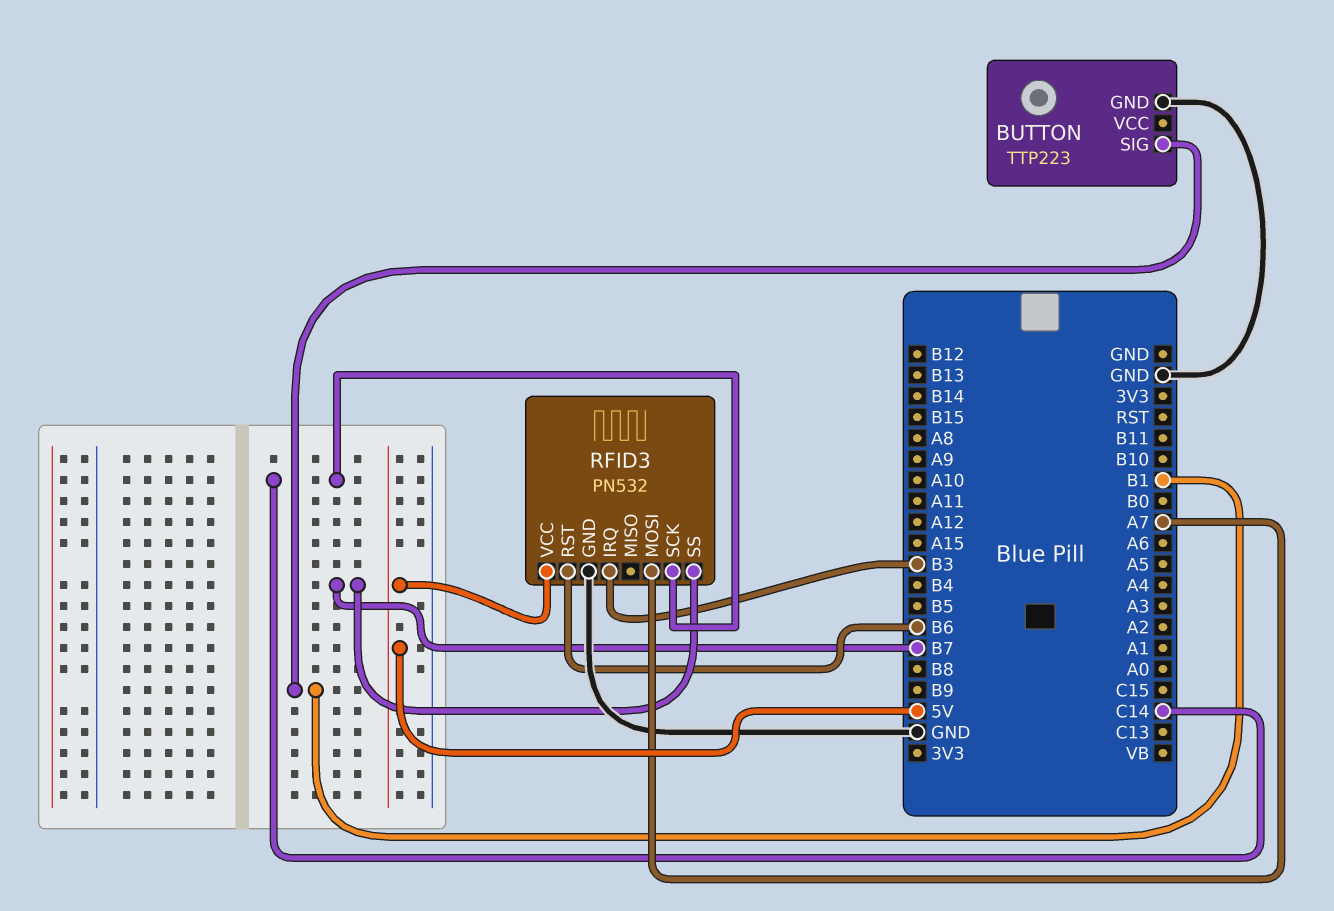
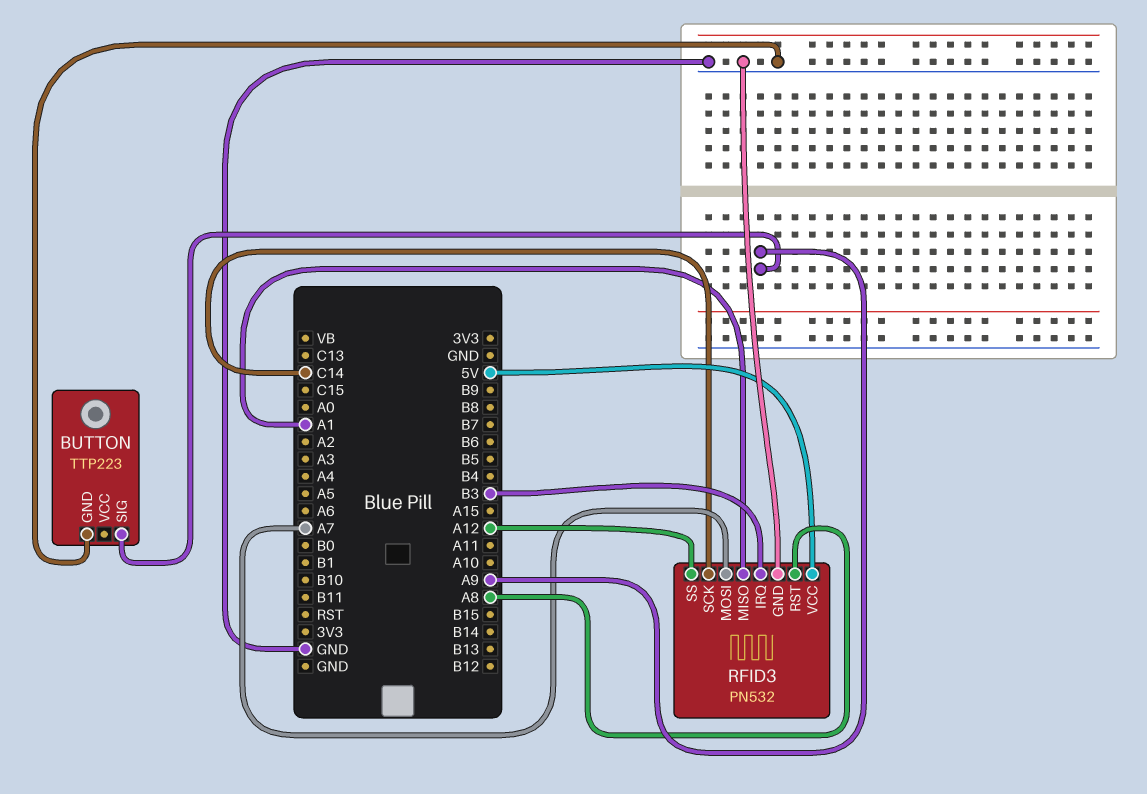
BUTTON pin SIG: B1 -> A9
RFID3 pin MISO: none -> A1
RFID3 pin RST: B6 -> A8
RFID3 pin SS: B7 -> A12

